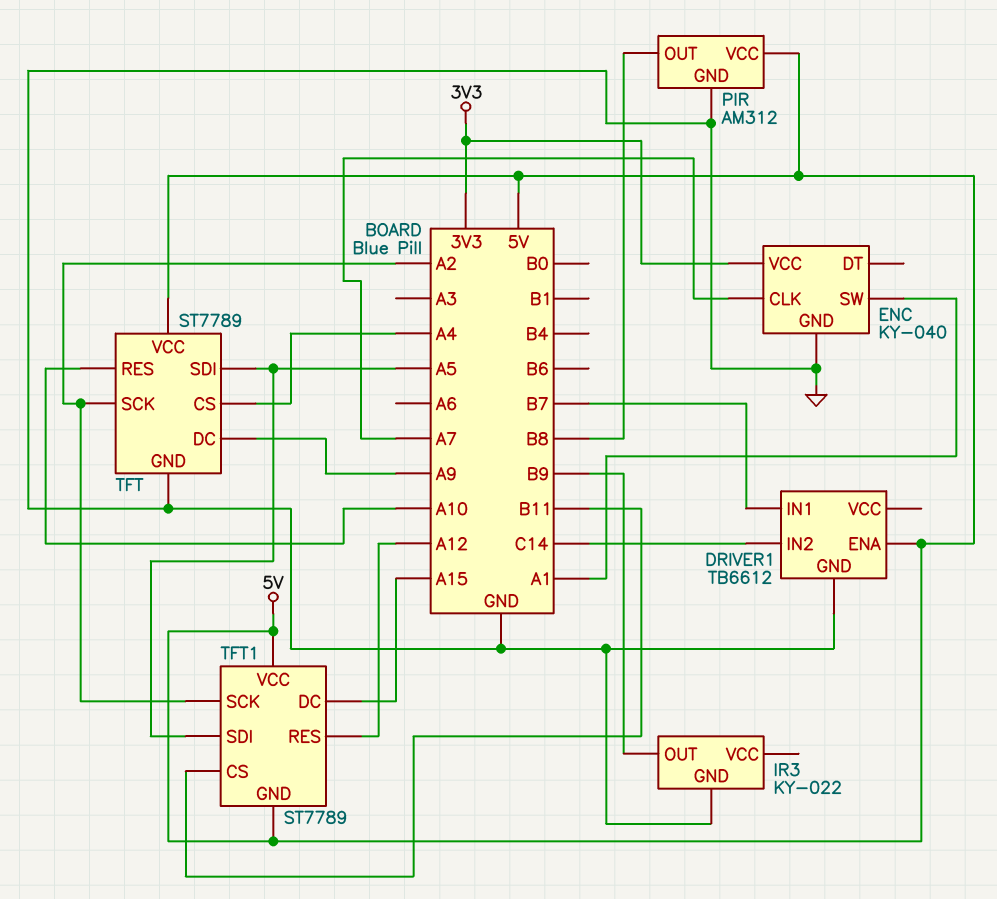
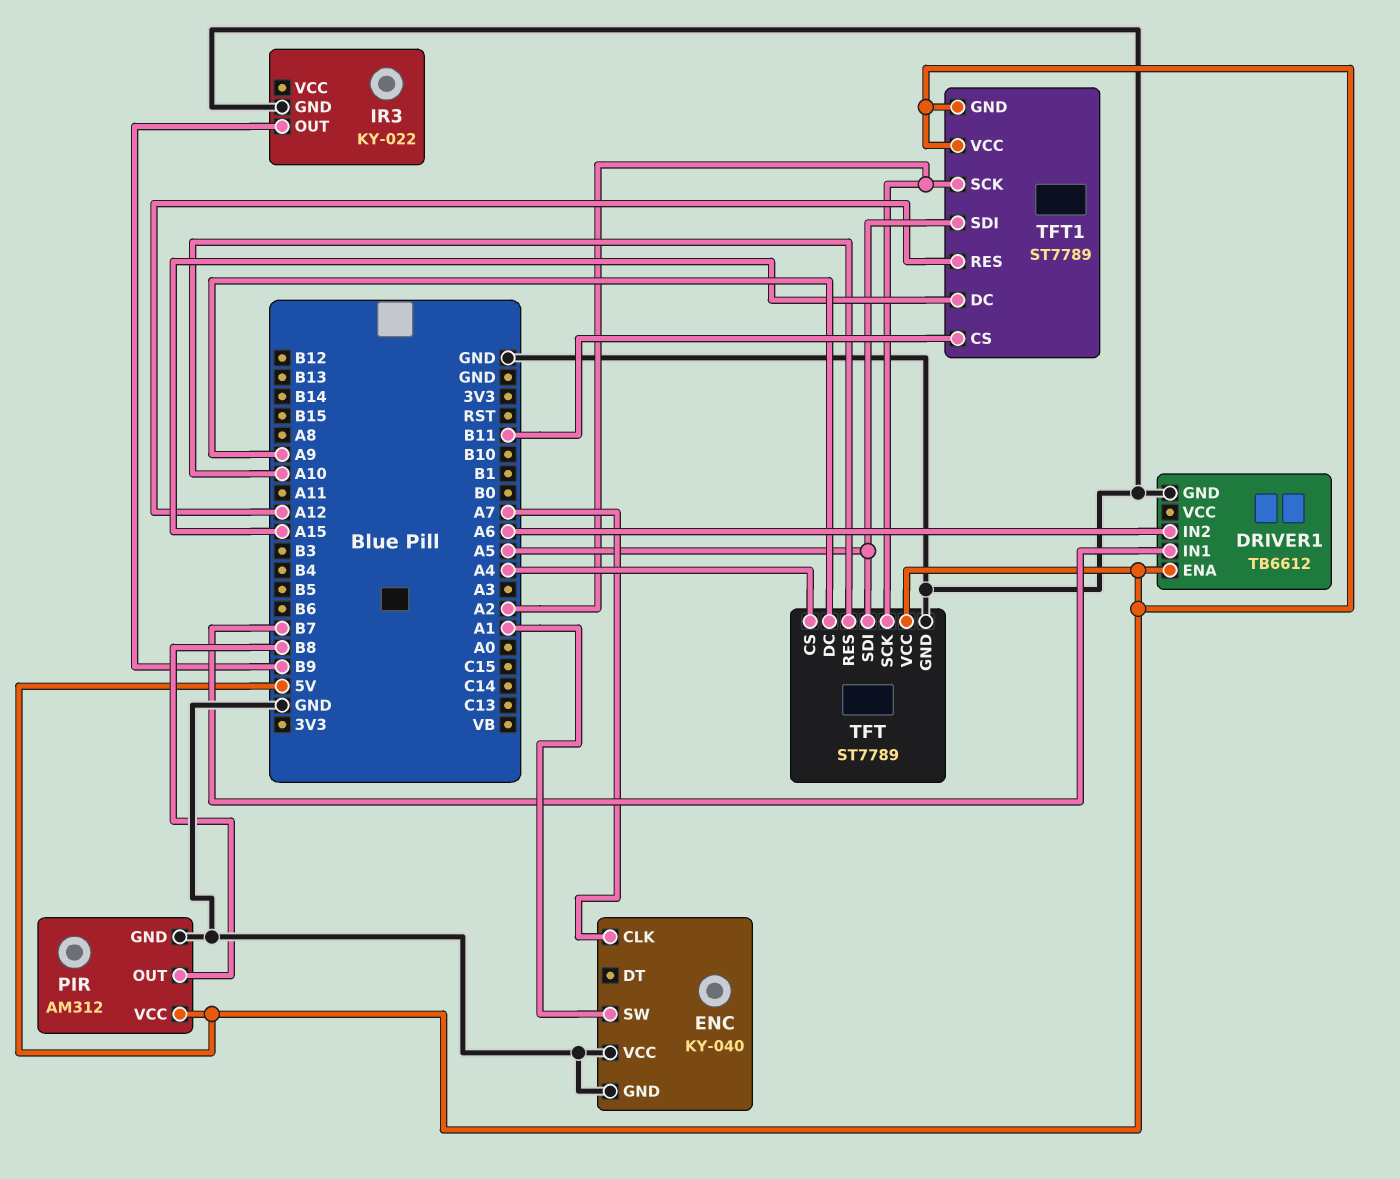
DRIVER1 pin IN2: C14 -> A6
ENC pin VCC: 3V3 -> GND

